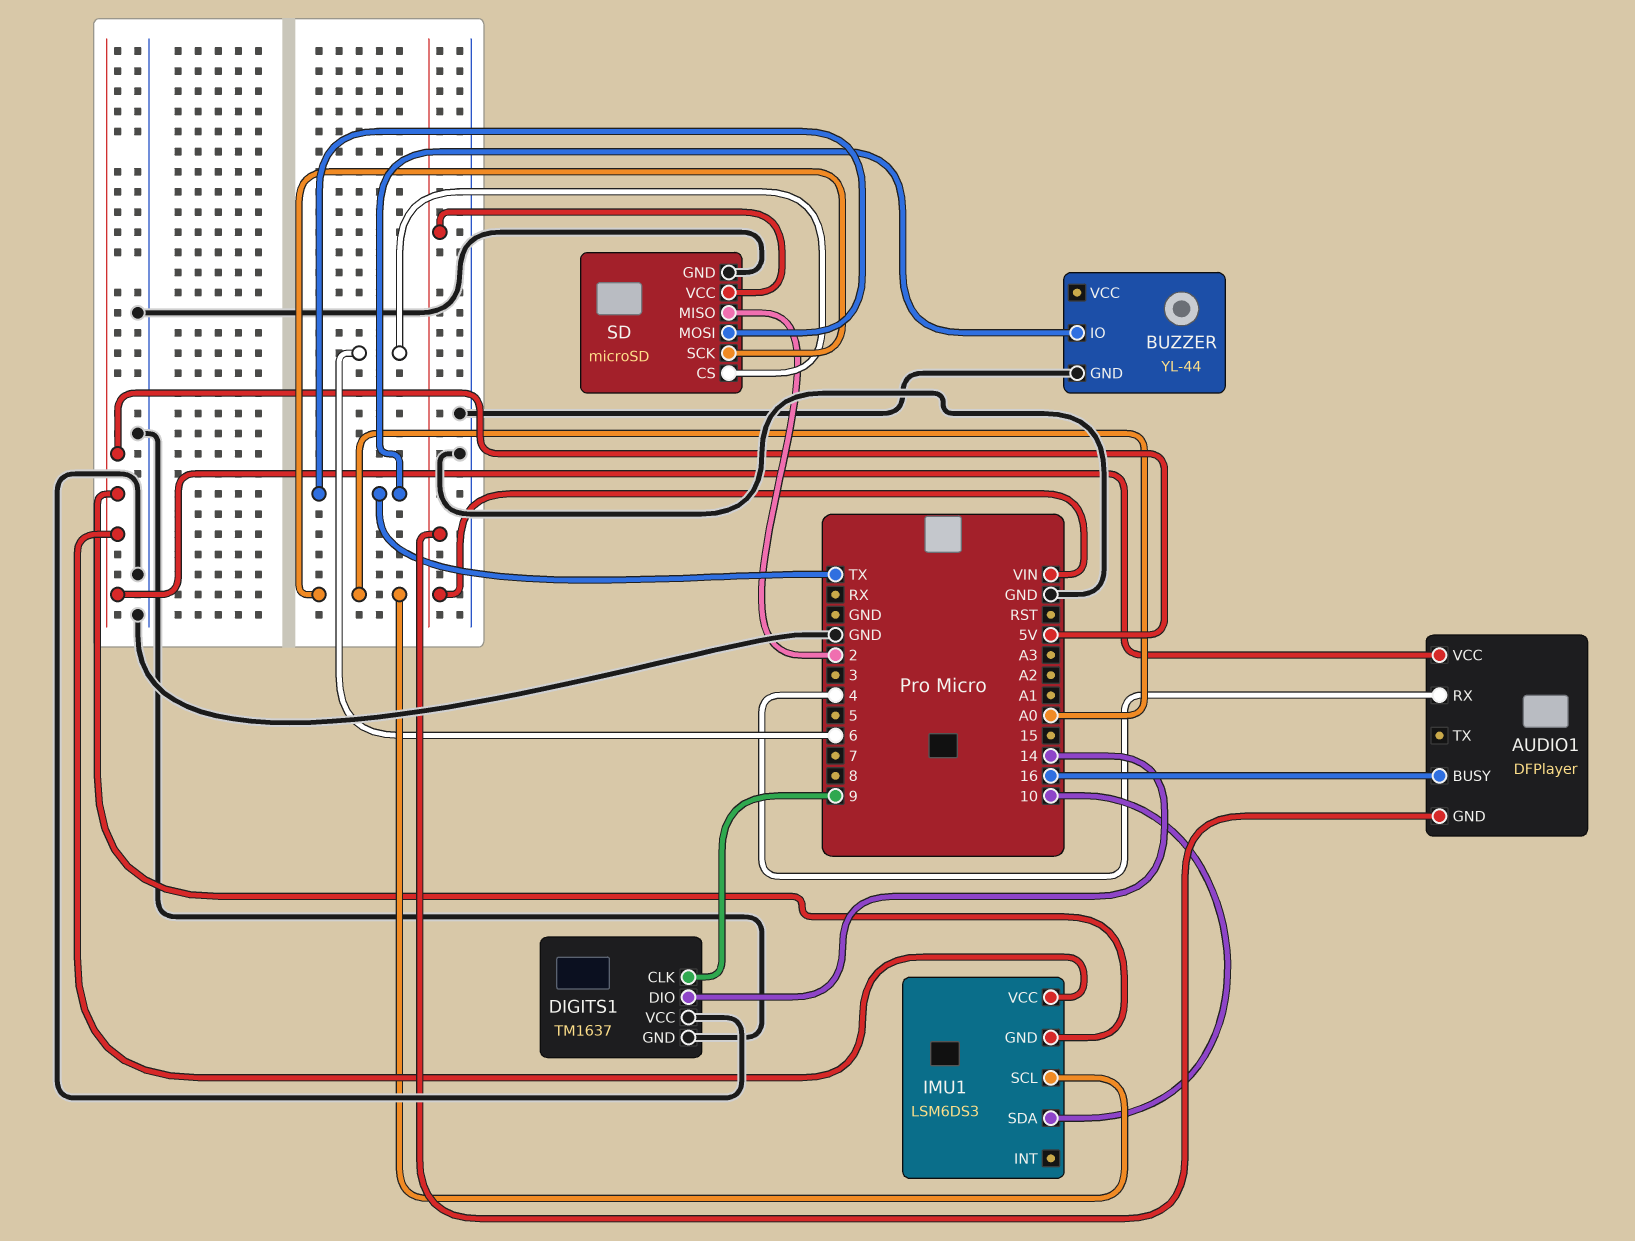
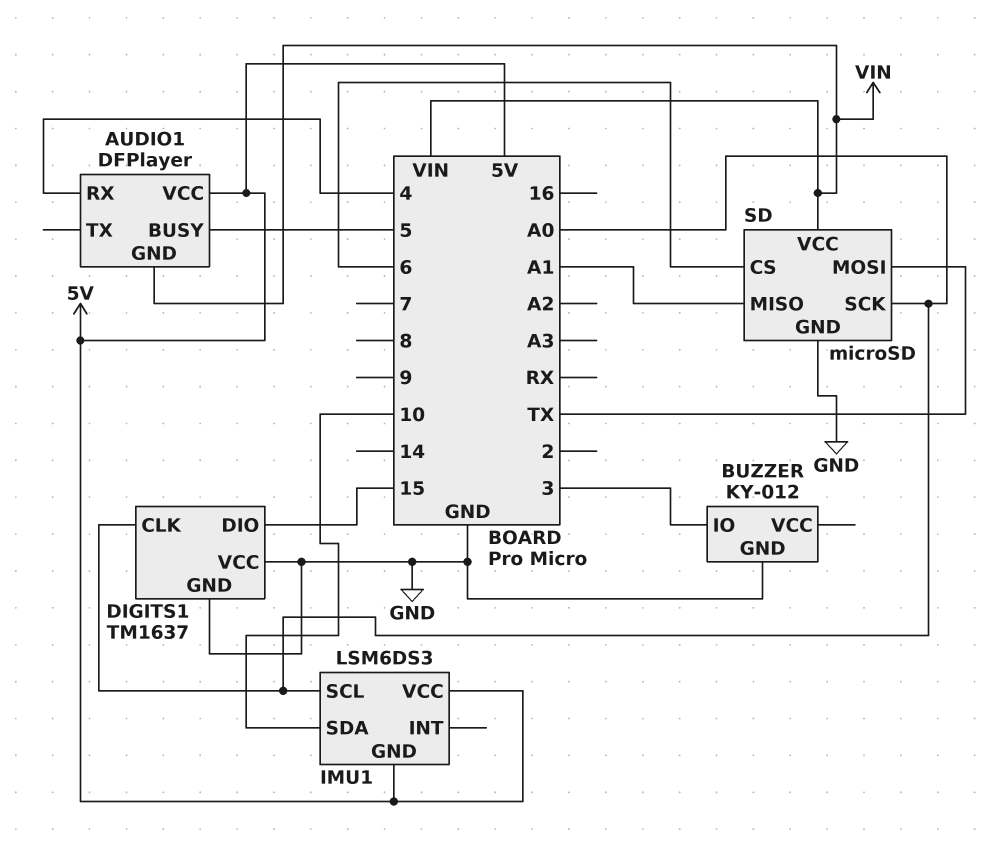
AUDIO1 pin BUSY: 16 -> 5
BUZZER: YL-44 -> KY-012
BUZZER pin IO: TX -> 3
DIGITS1 pin CLK: 9 -> A0
DIGITS1 pin DIO: 14 -> 15
SD pin MISO: 2 -> A1

